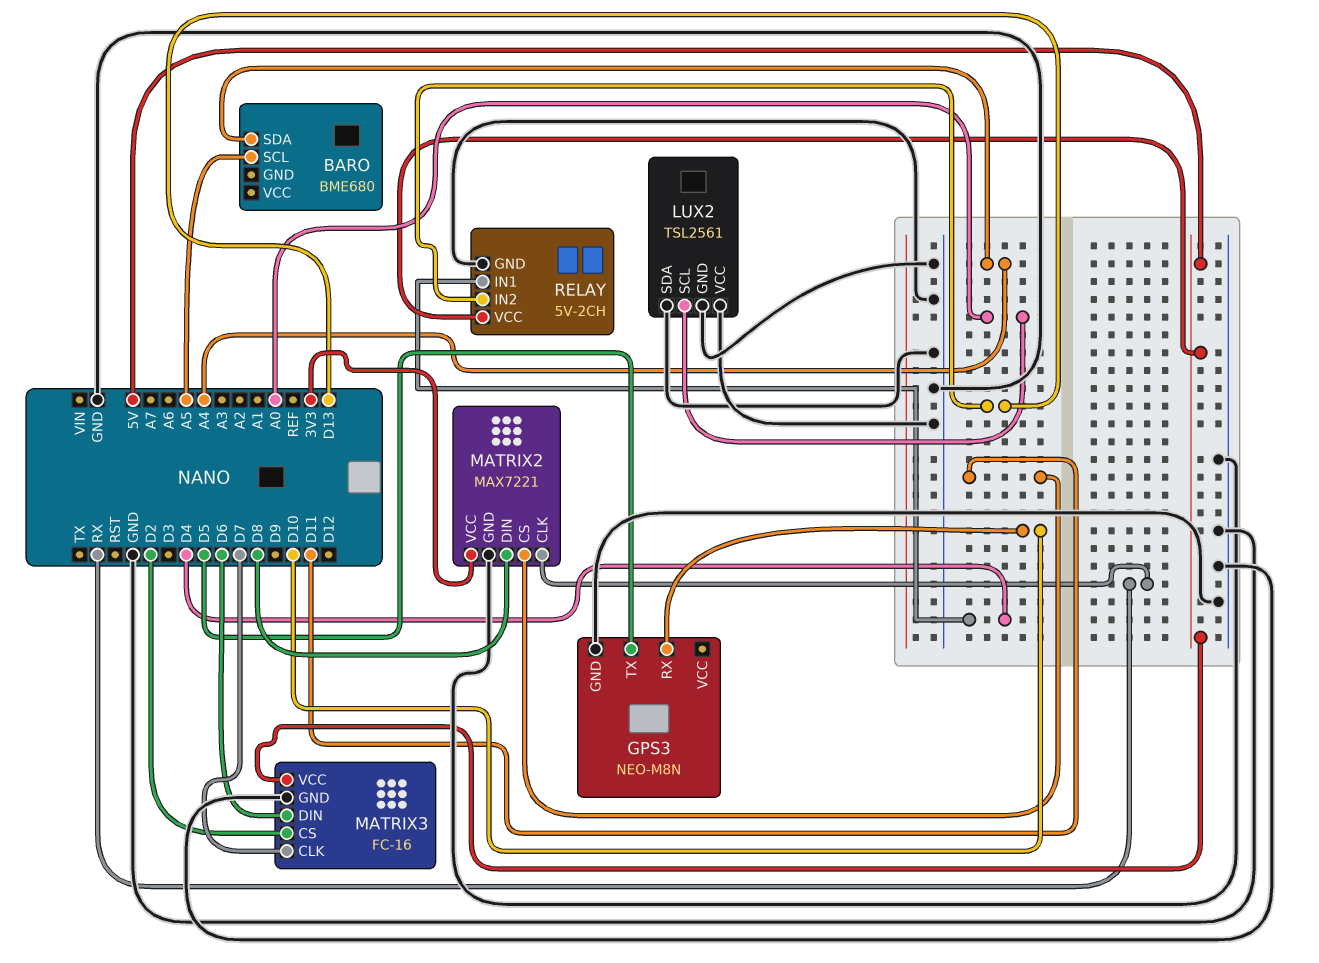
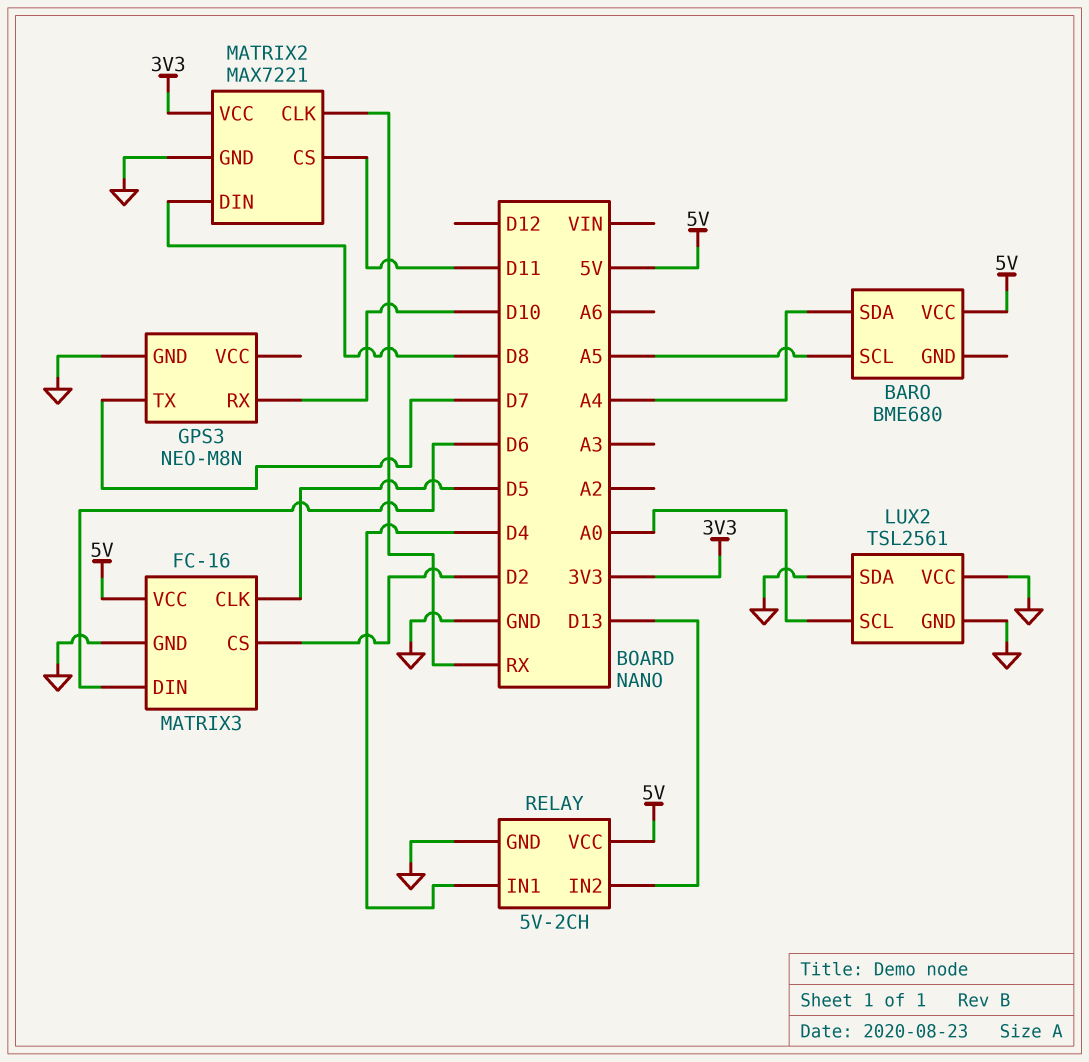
BARO pin VCC: none -> 5V
GPS3 pin TX: D5 -> D7
MATRIX3 pin CLK: D7 -> D5

